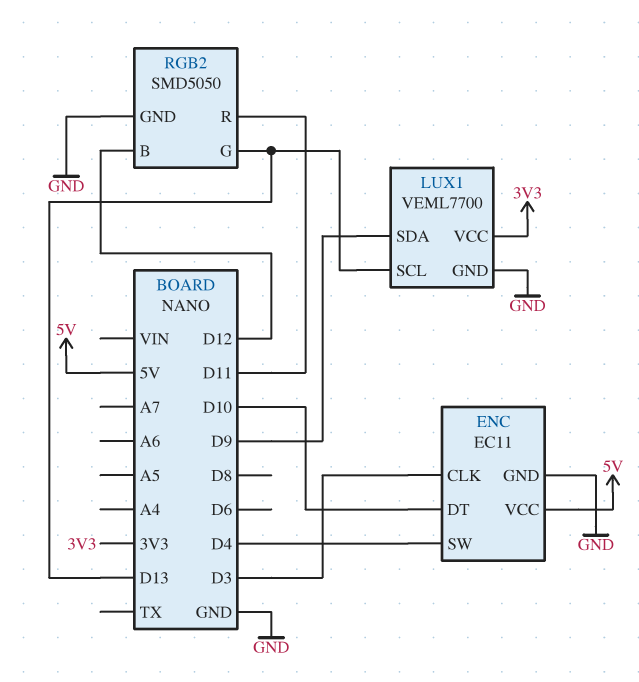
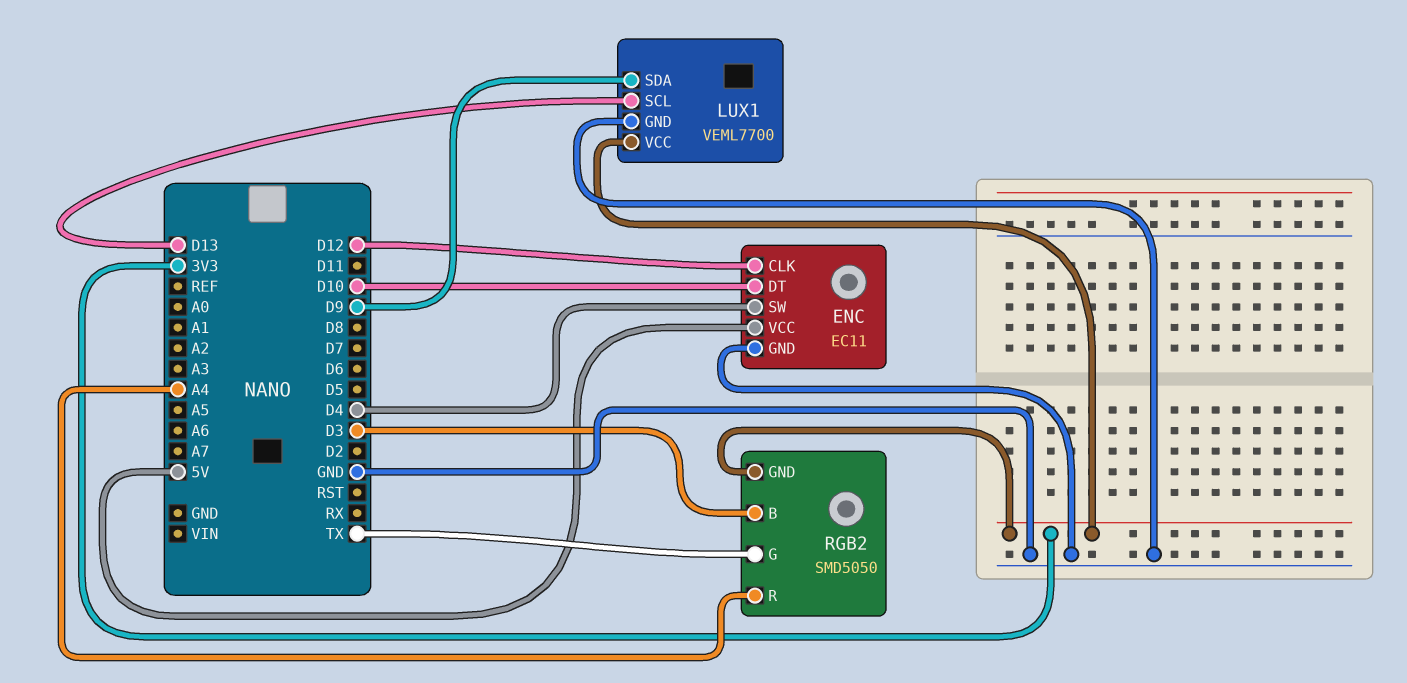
ENC pin CLK: D3 -> D12
RGB2 pin B: D12 -> D3
RGB2 pin G: D13 -> TX
RGB2 pin GND: GND -> 3V3
RGB2 pin R: D11 -> A4

